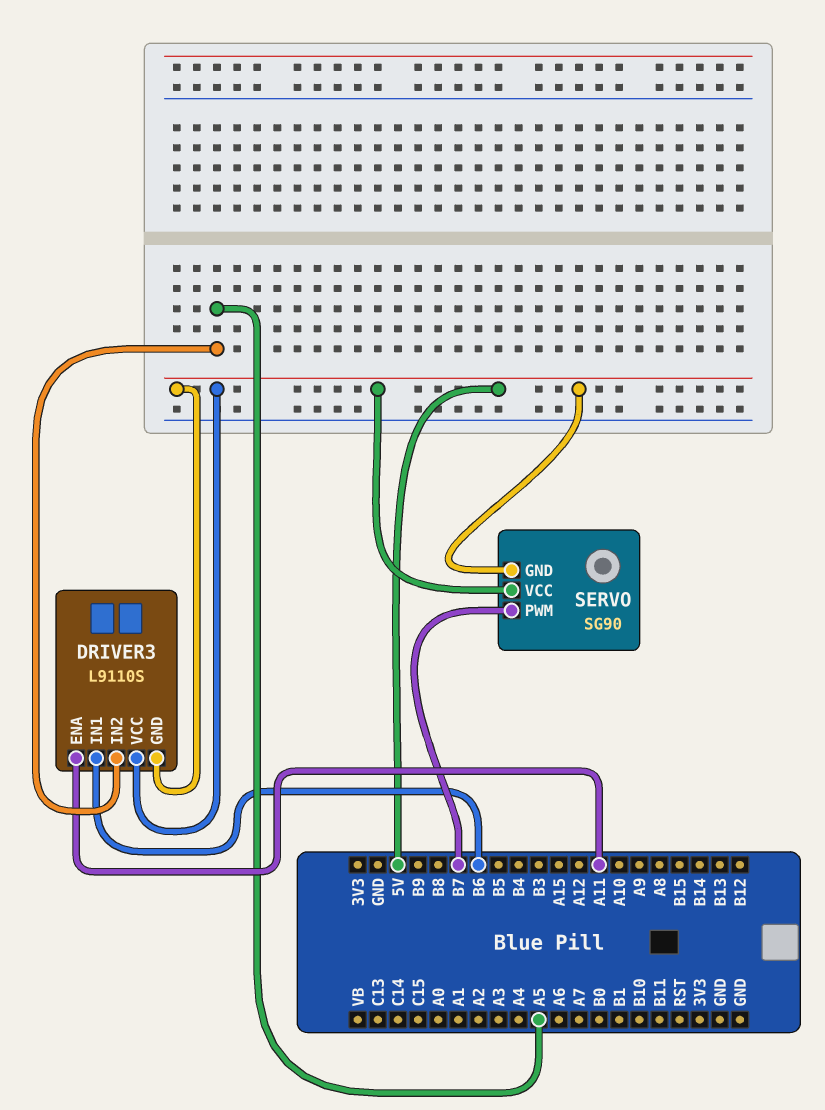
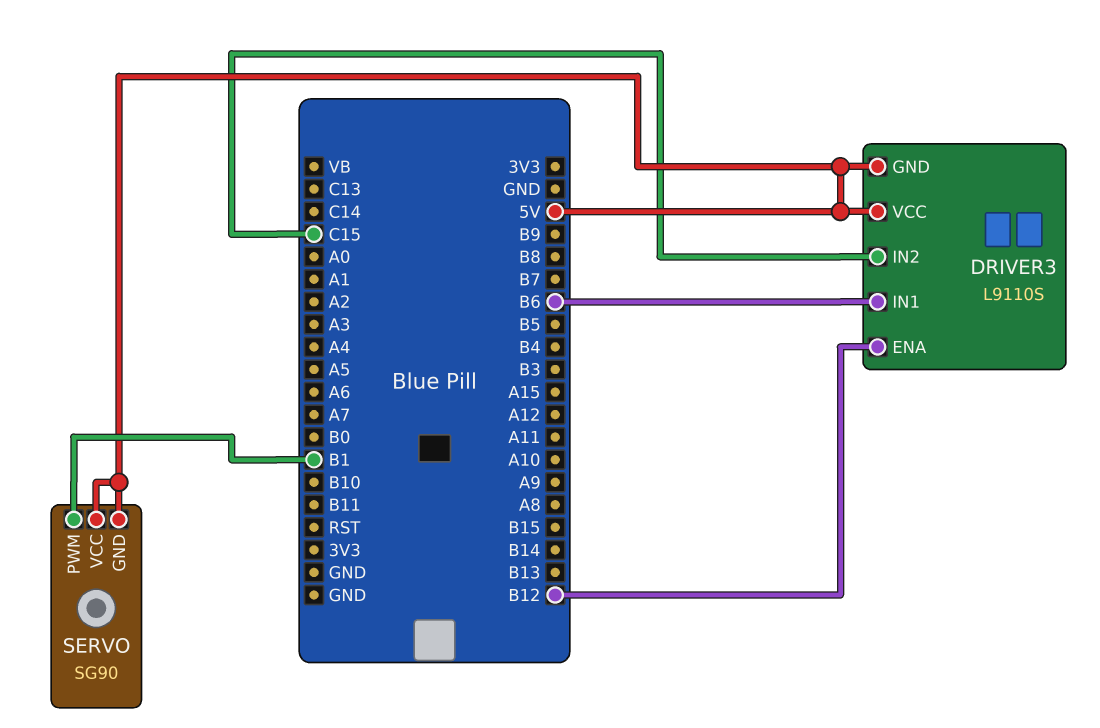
DRIVER3 pin ENA: A11 -> B12
DRIVER3 pin IN2: A5 -> C15
SERVO pin PWM: B7 -> B1

